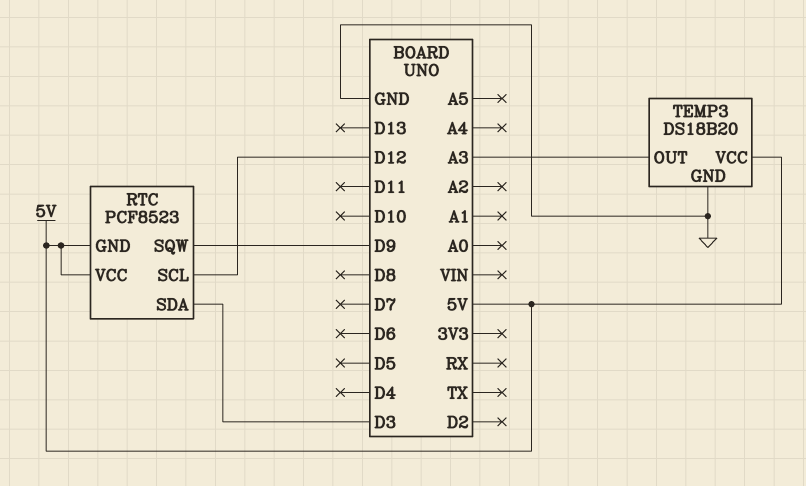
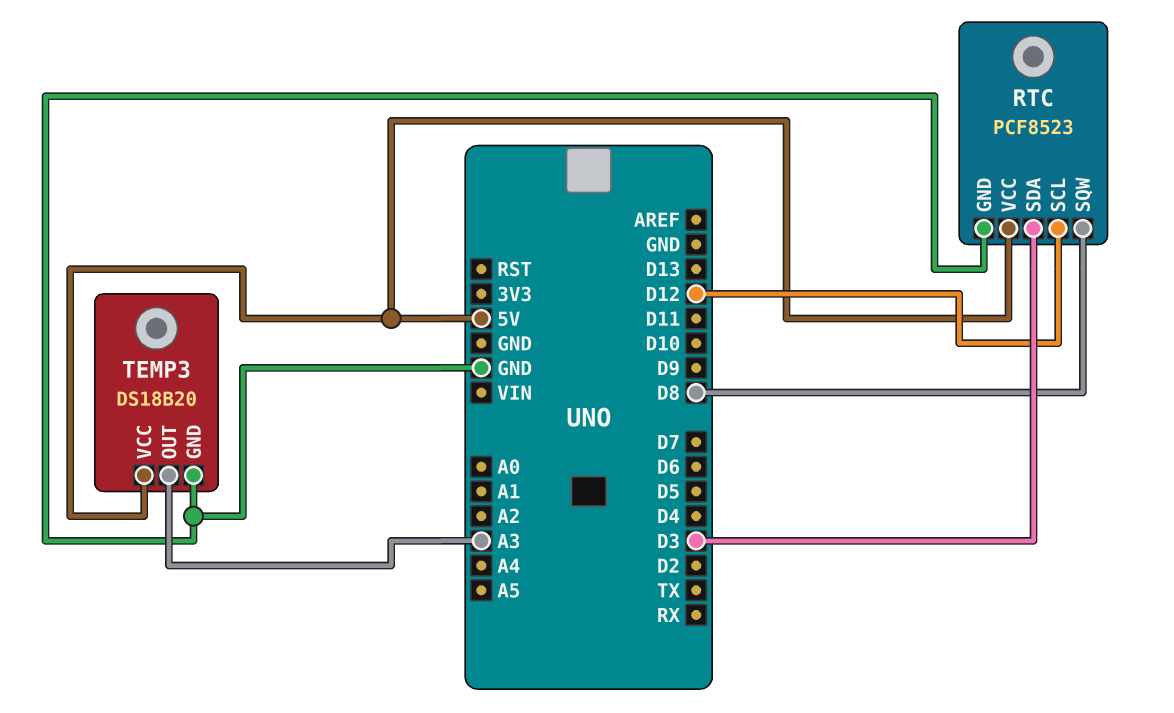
RTC pin GND: 5V -> GND
RTC pin SQW: D9 -> D8

